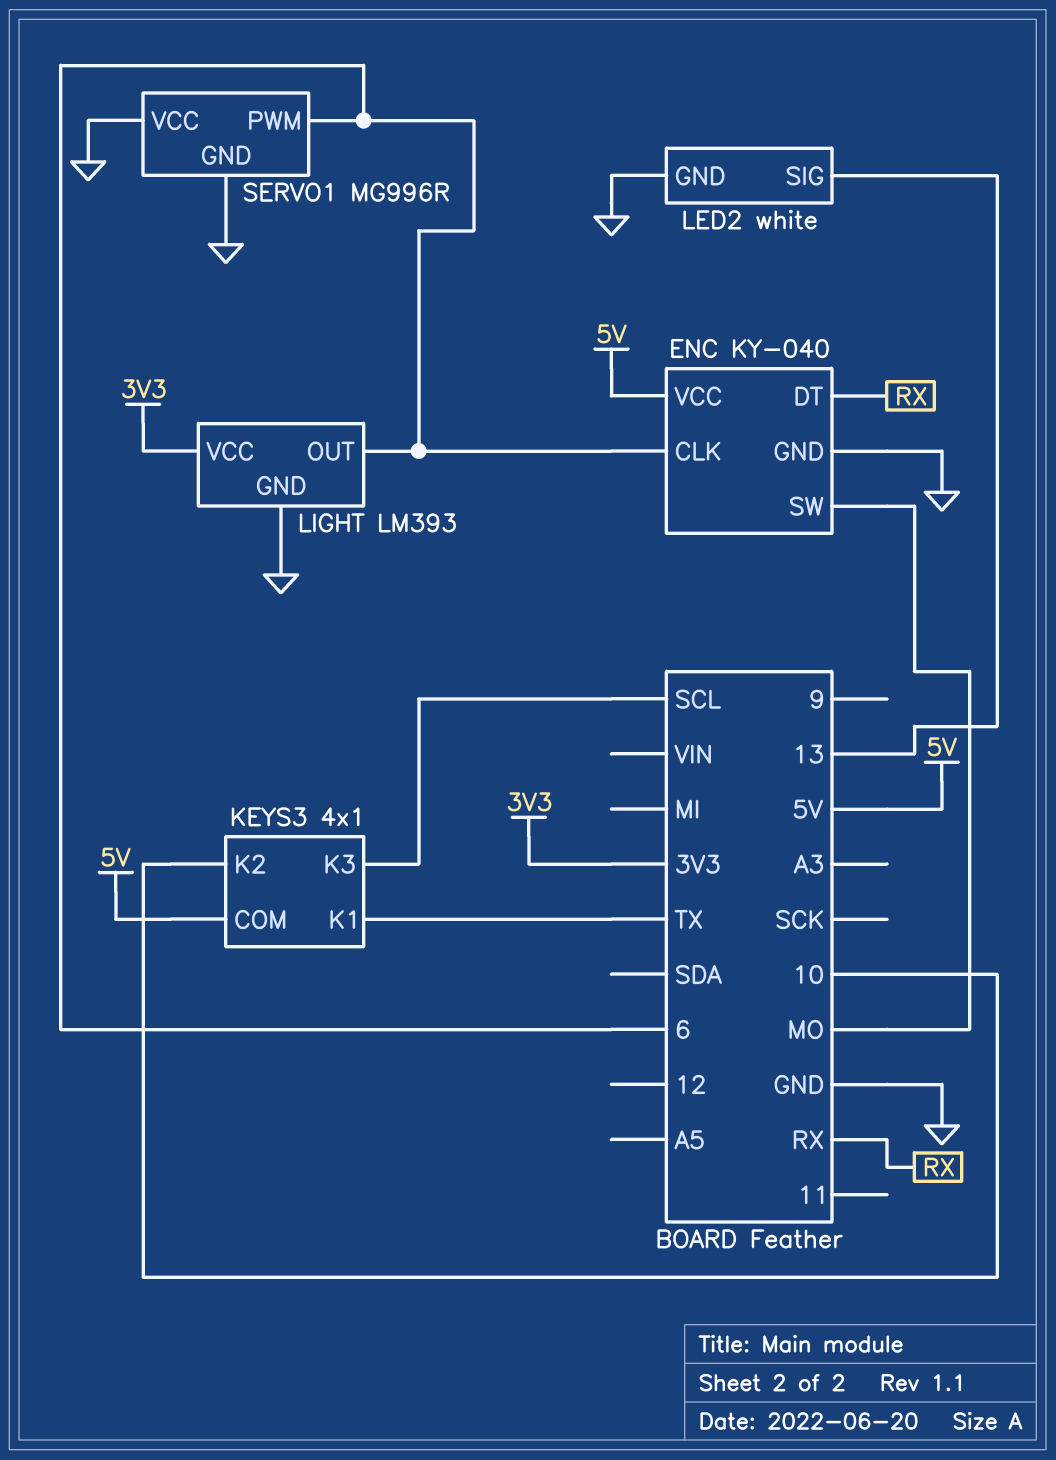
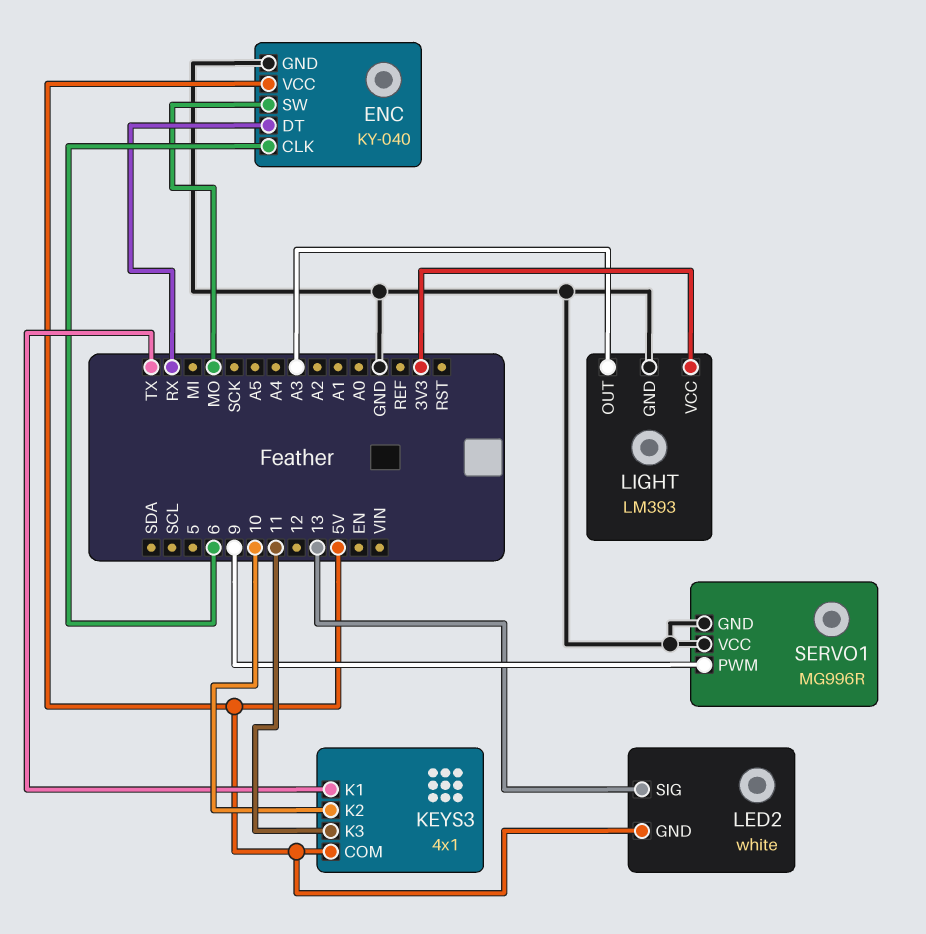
KEYS3 pin K3: SCL -> 11
LED2 pin GND: GND -> 5V
LIGHT pin OUT: 6 -> A3
SERVO1 pin PWM: 6 -> 9

